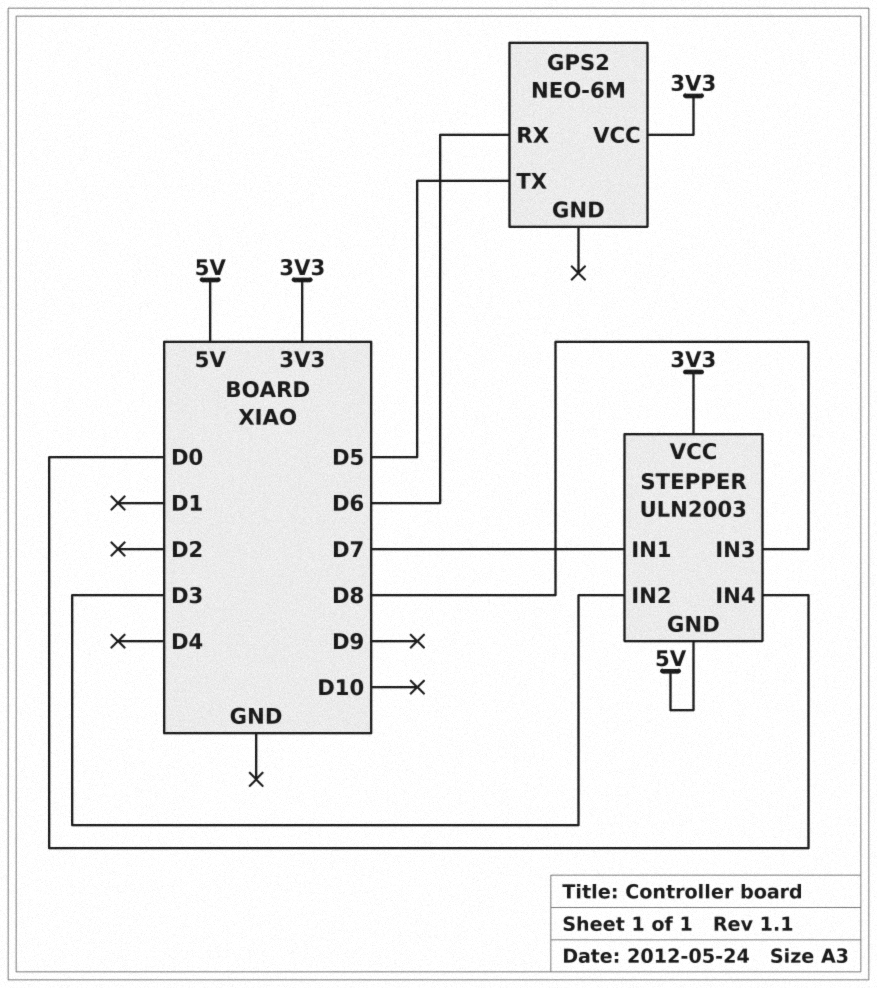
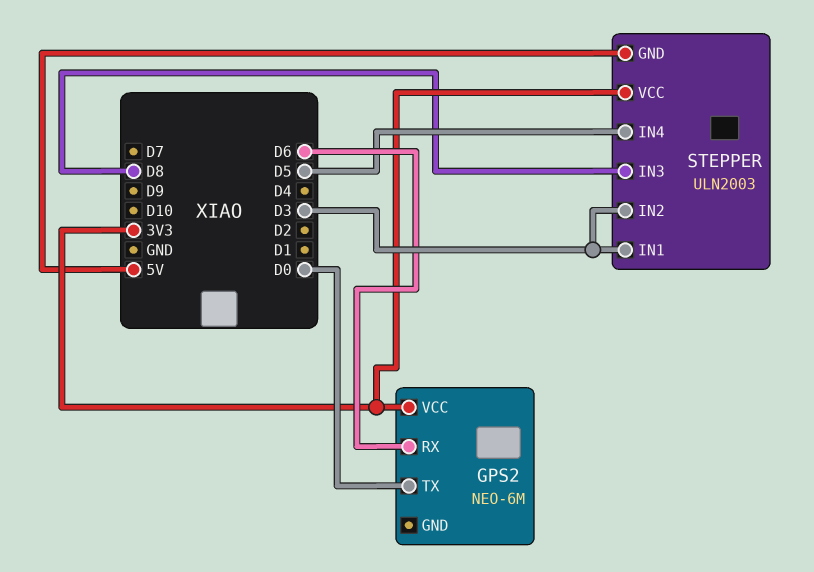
GPS2 pin TX: D5 -> D0
STEPPER pin IN1: D7 -> D3
STEPPER pin IN4: D0 -> D5

